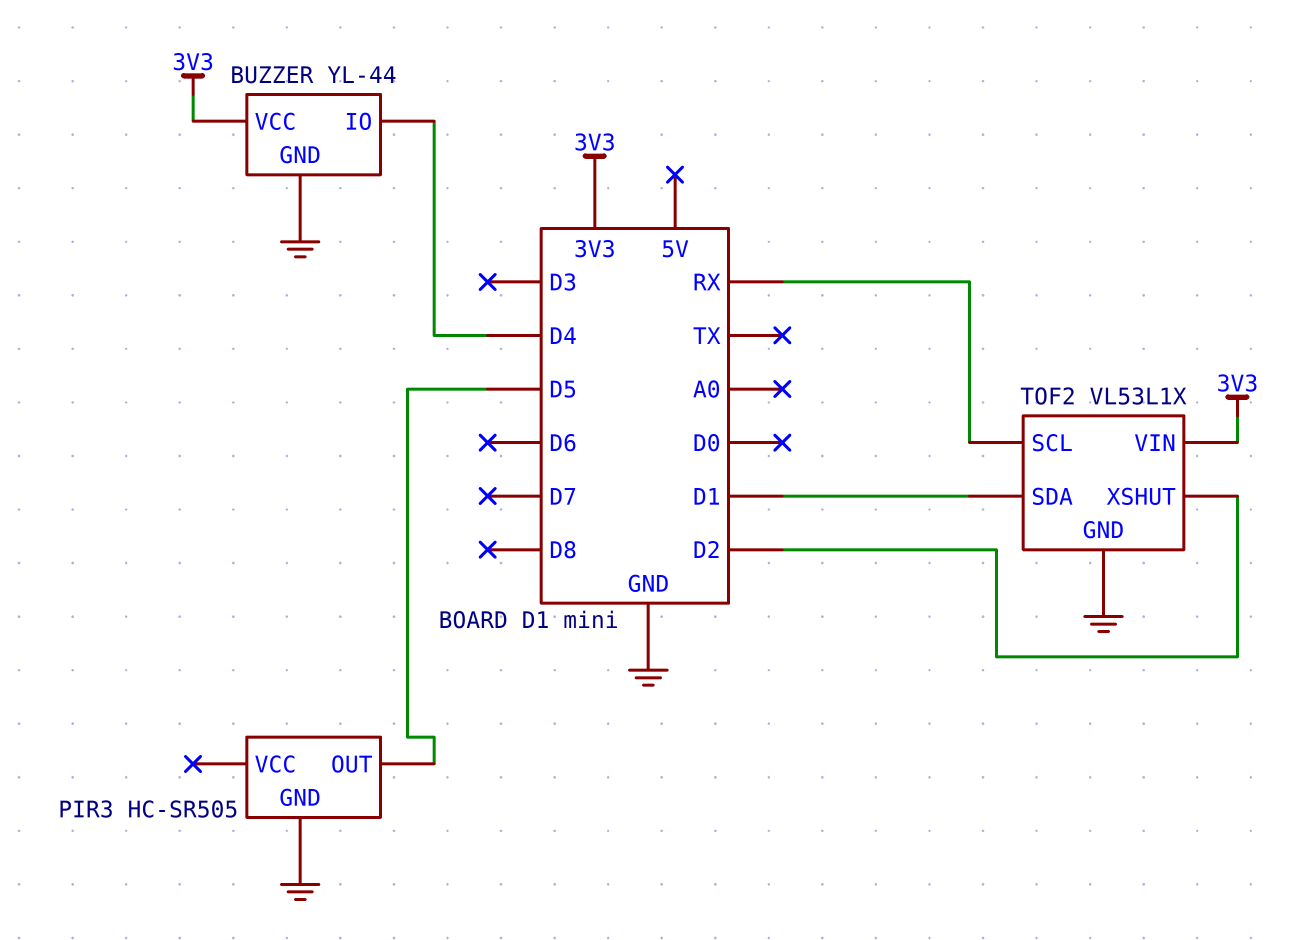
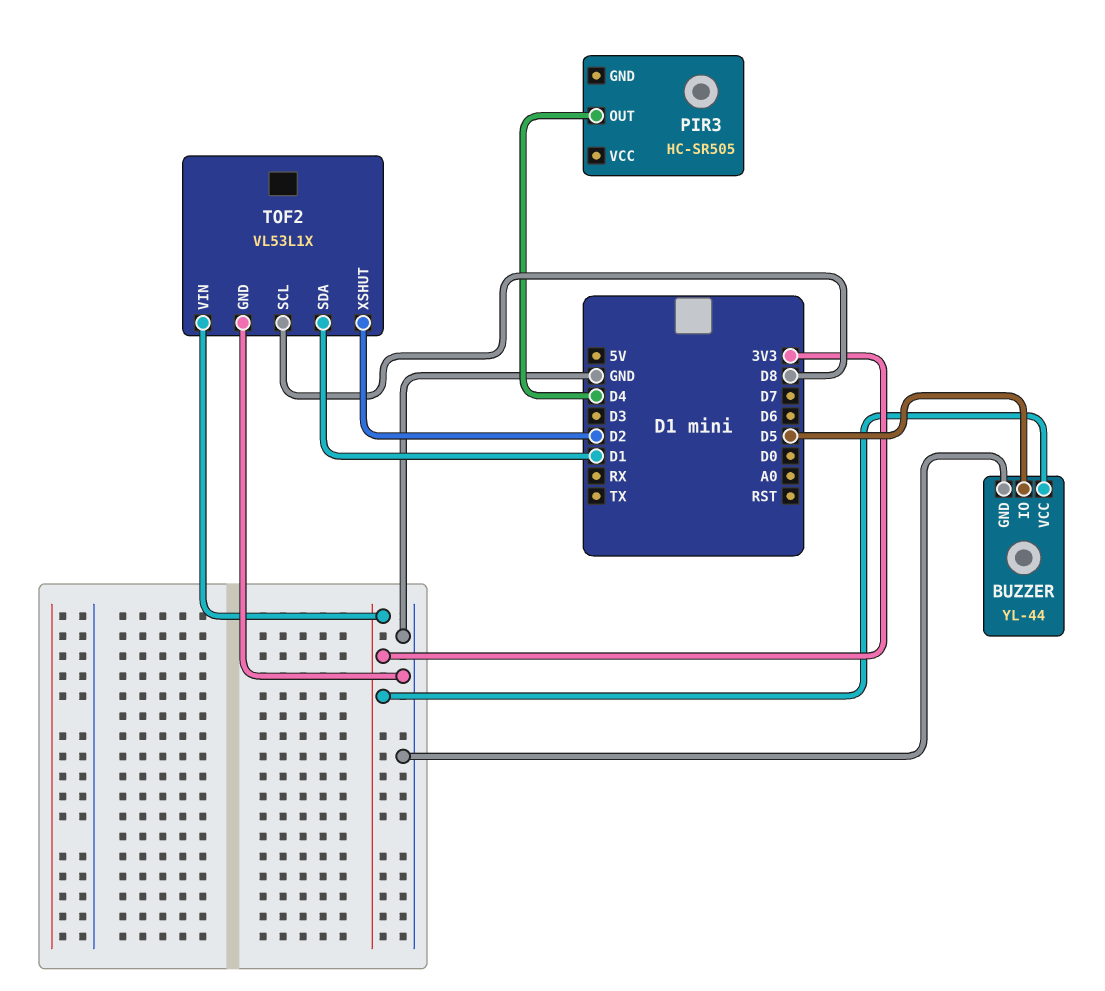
BUZZER pin IO: D4 -> D5
PIR3 pin GND: GND -> none
PIR3 pin OUT: D5 -> D4
TOF2 pin SCL: RX -> D8

